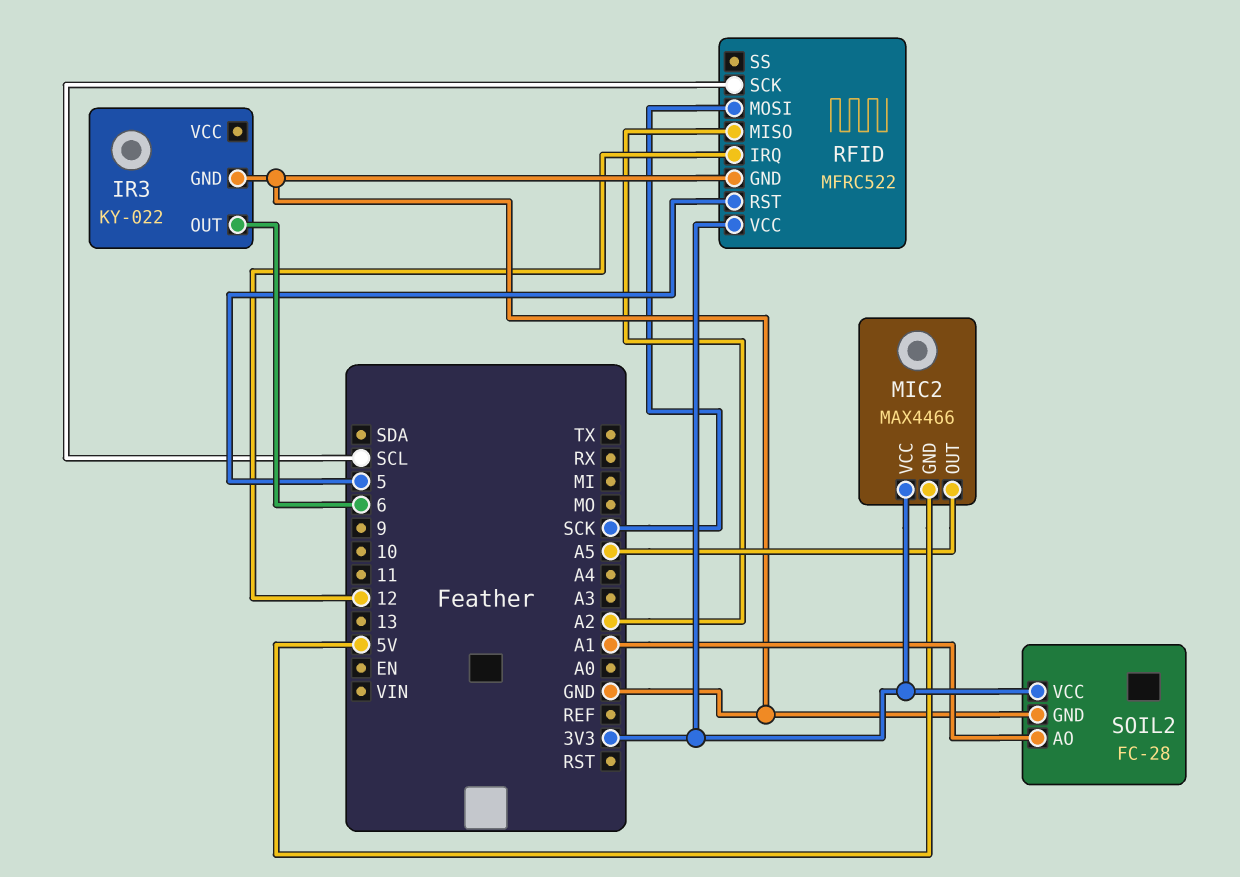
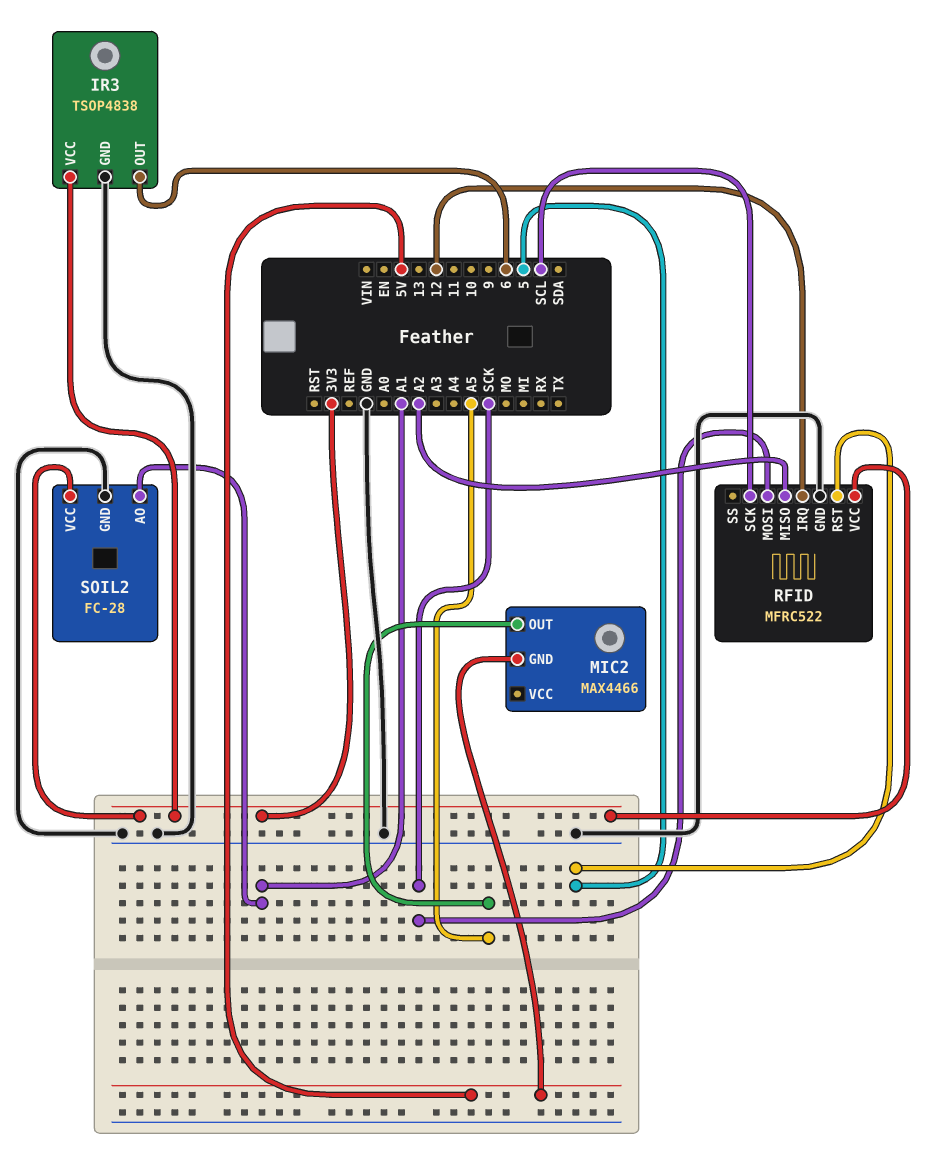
IR3: KY-022 -> TSOP4838
IR3 pin VCC: none -> 3V3
MIC2 pin VCC: 3V3 -> none

